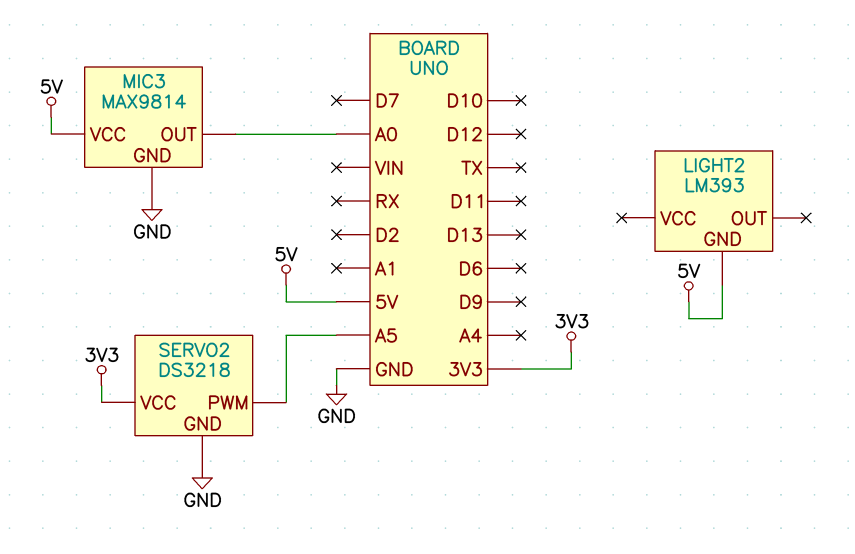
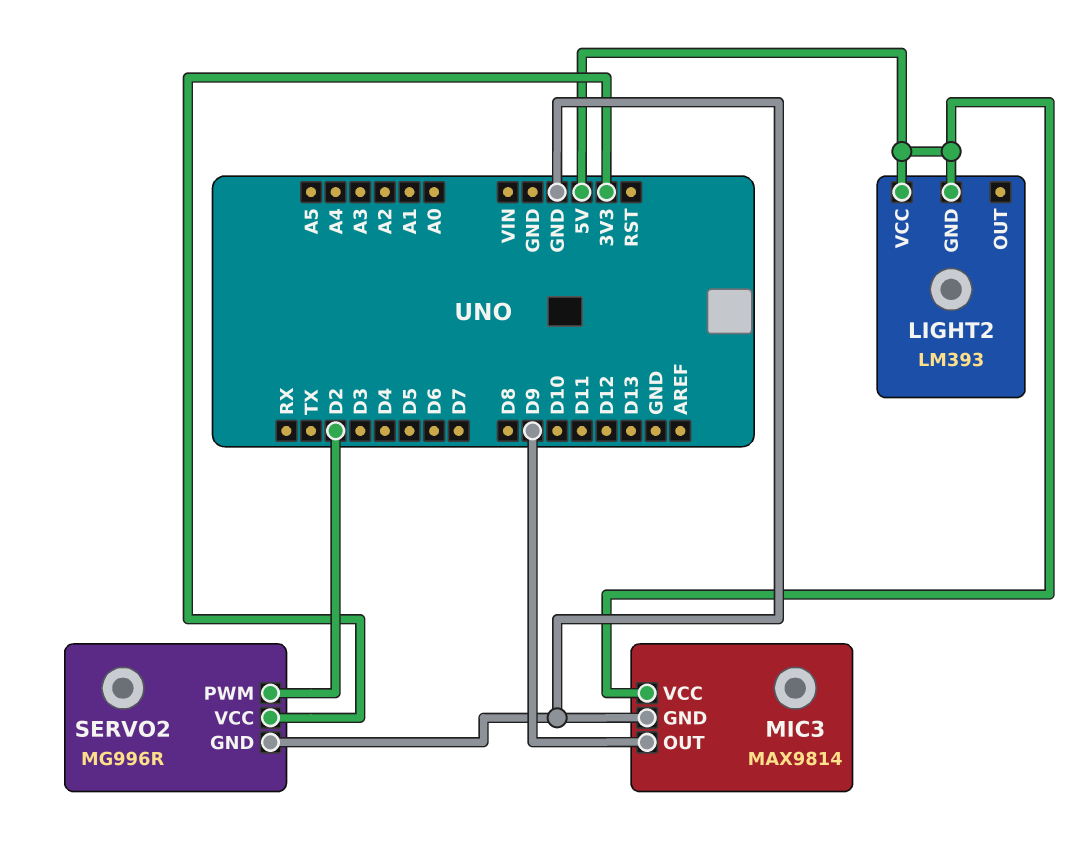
LIGHT2 pin VCC: none -> 5V
MIC3 pin OUT: A0 -> D9
SERVO2: DS3218 -> MG996R
SERVO2 pin PWM: A5 -> D2

